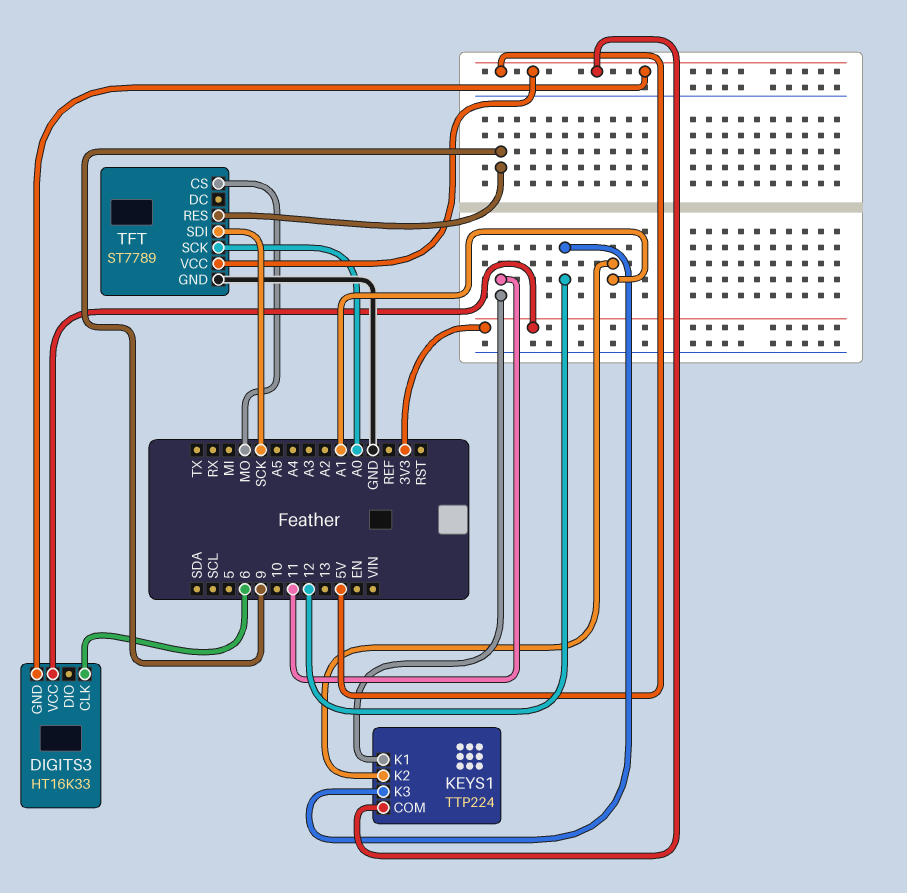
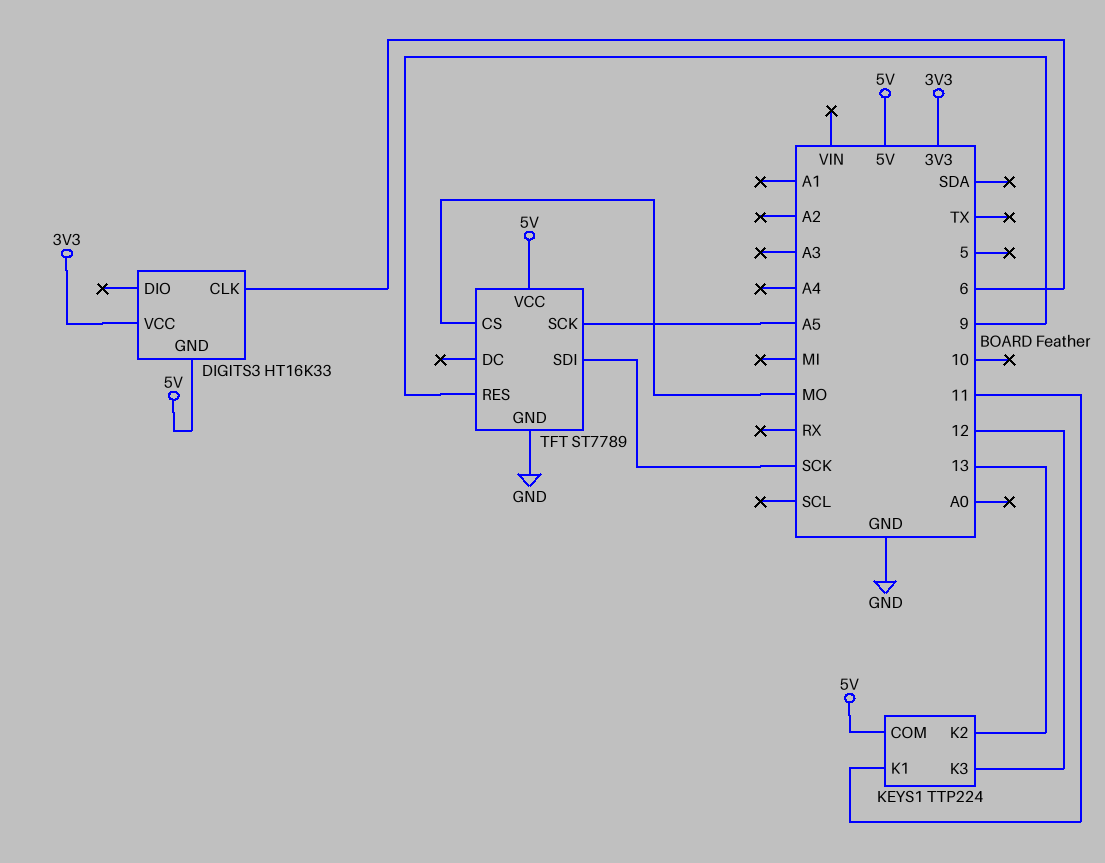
KEYS1 pin K2: A1 -> 13
TFT pin SCK: A0 -> A5

